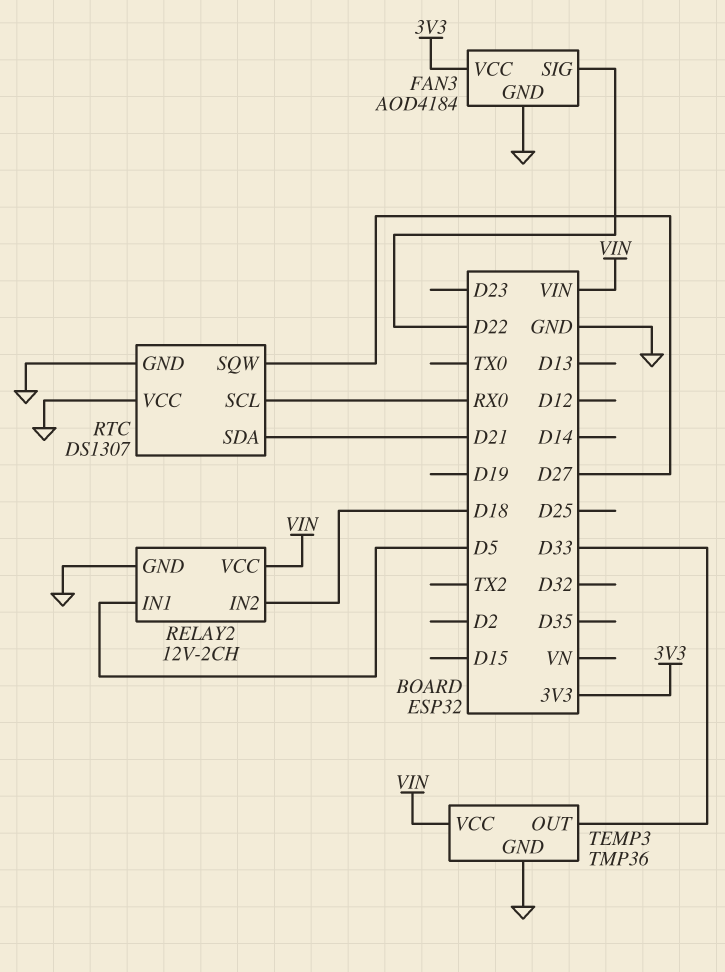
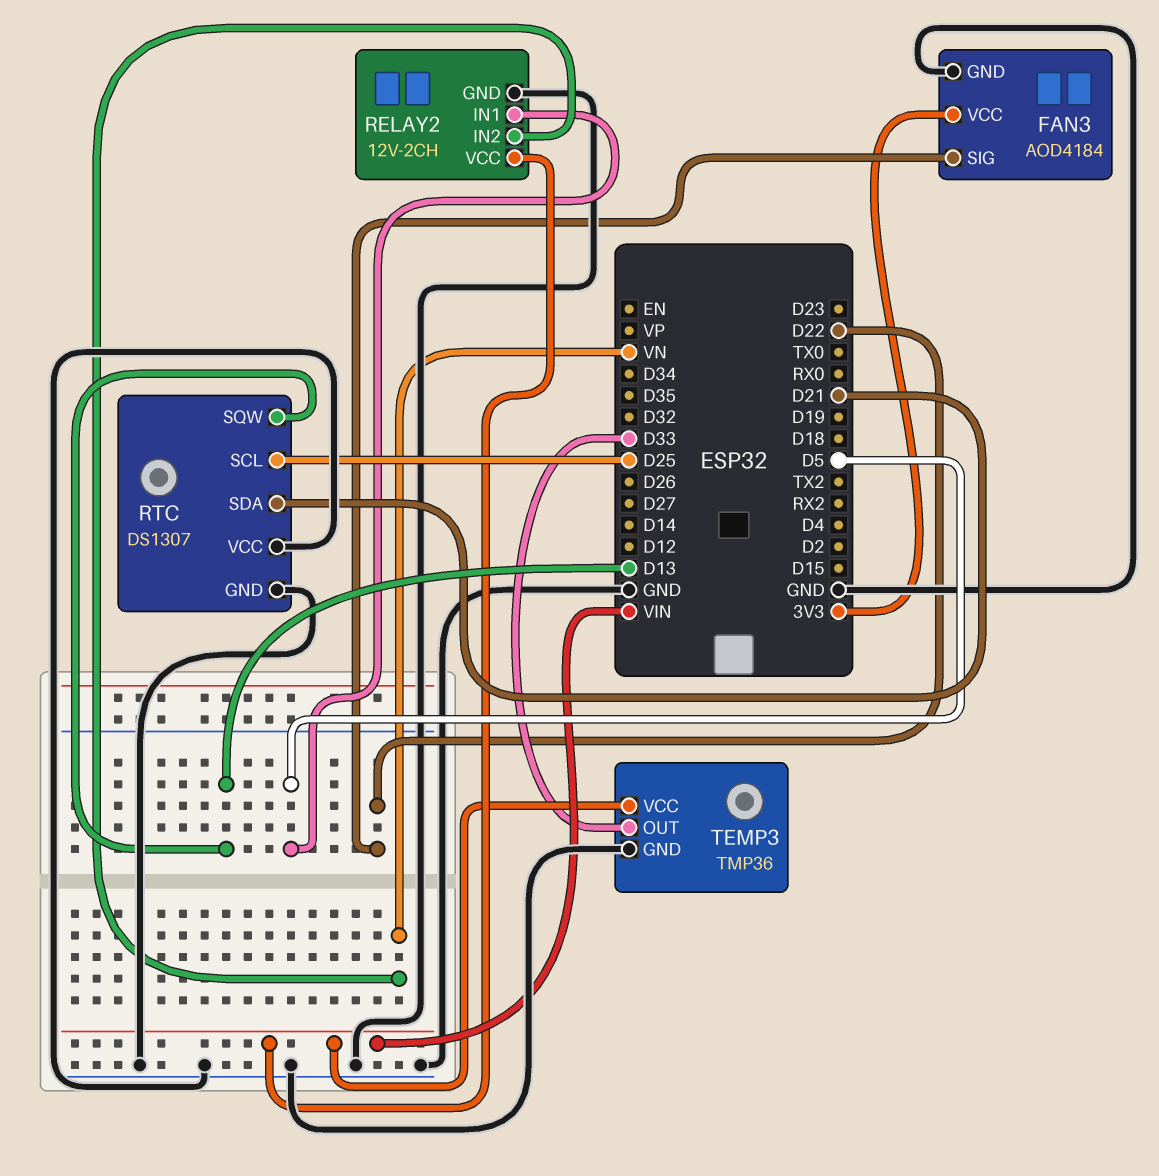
RELAY2 pin IN2: D18 -> VN
RTC pin SCL: RX0 -> D25
RTC pin SQW: D27 -> D13

